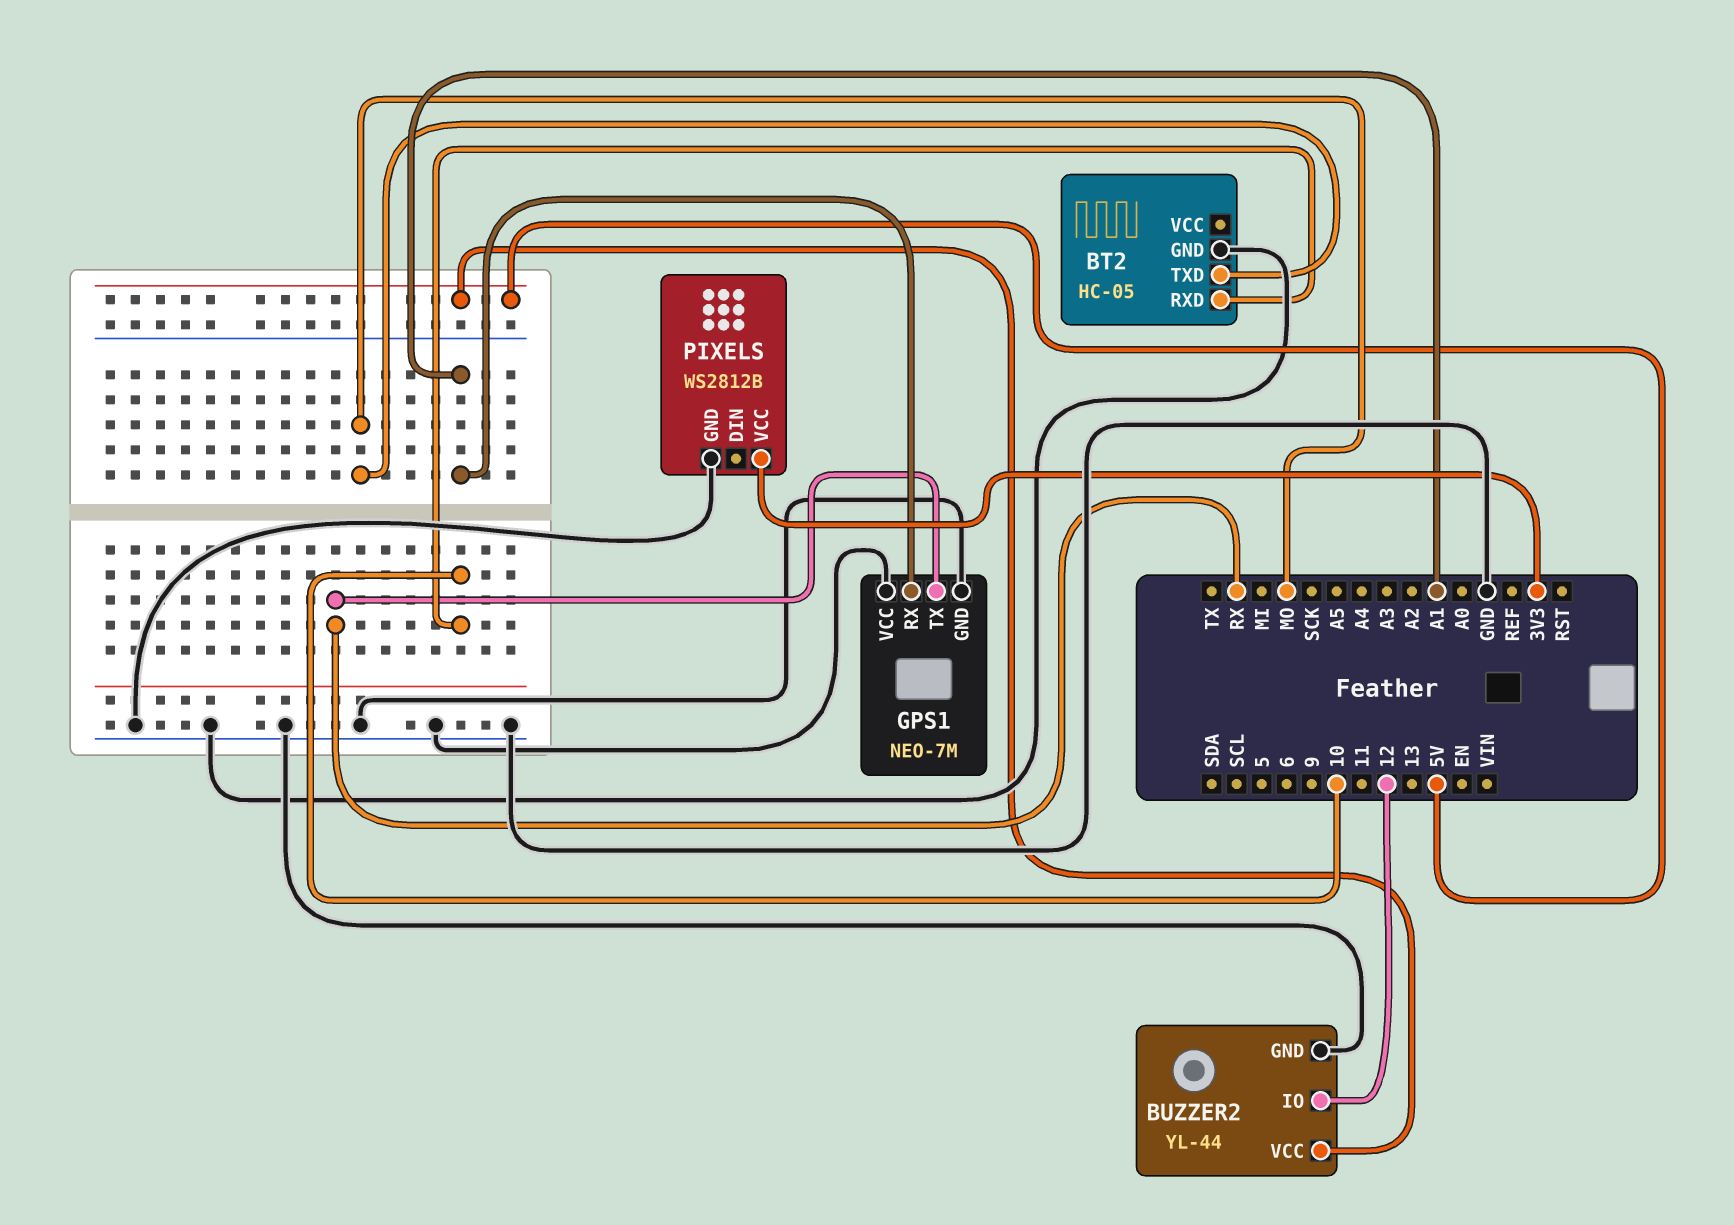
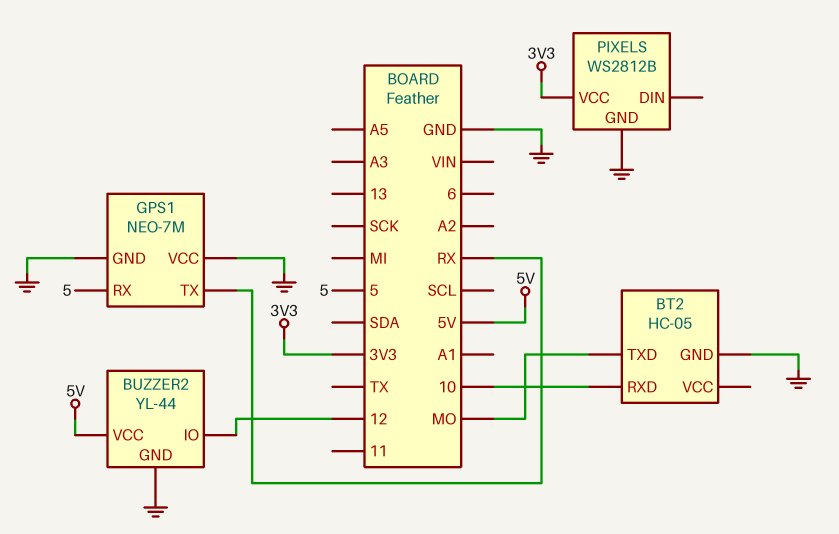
GPS1 pin RX: A1 -> 5

